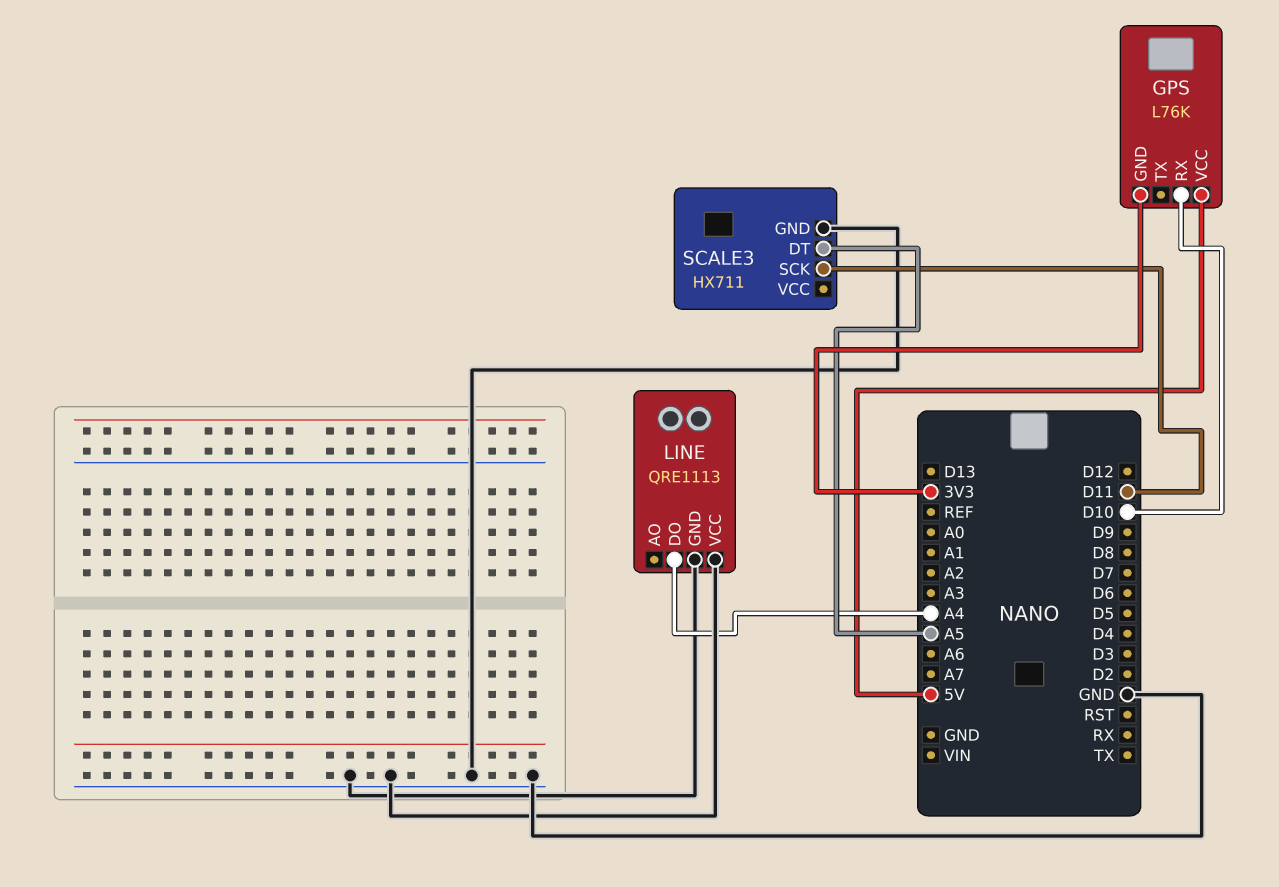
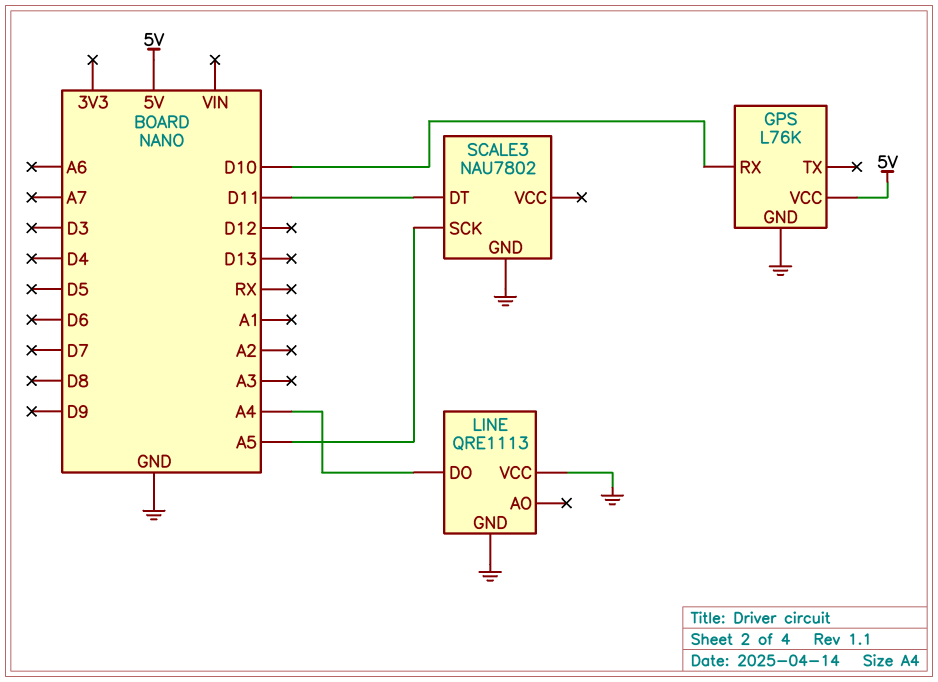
GPS pin GND: 3V3 -> GND
SCALE3: HX711 -> NAU7802
SCALE3 pin DT: A5 -> D11
SCALE3 pin SCK: D11 -> A5

